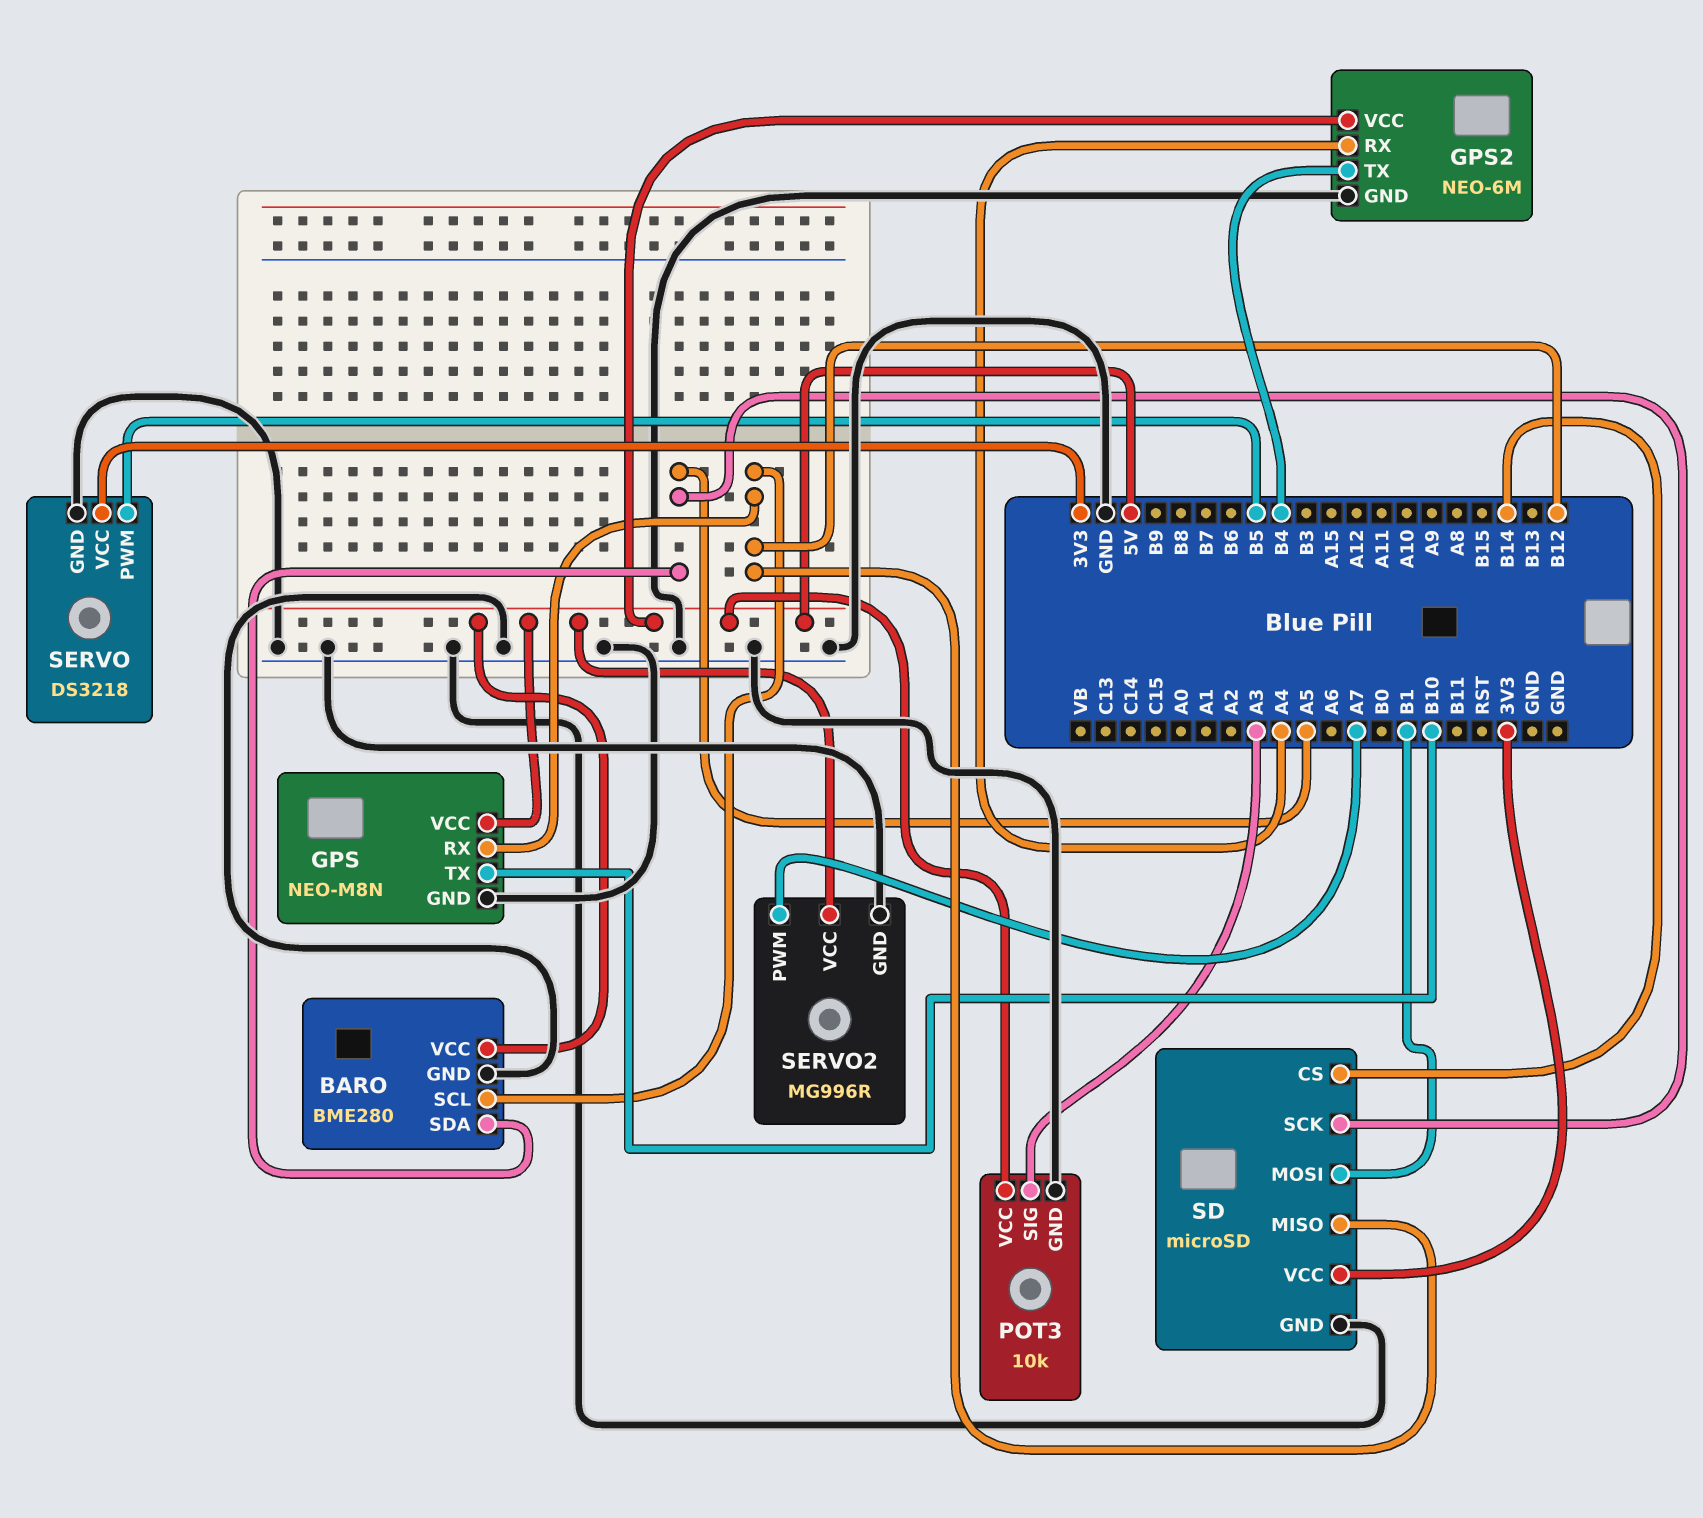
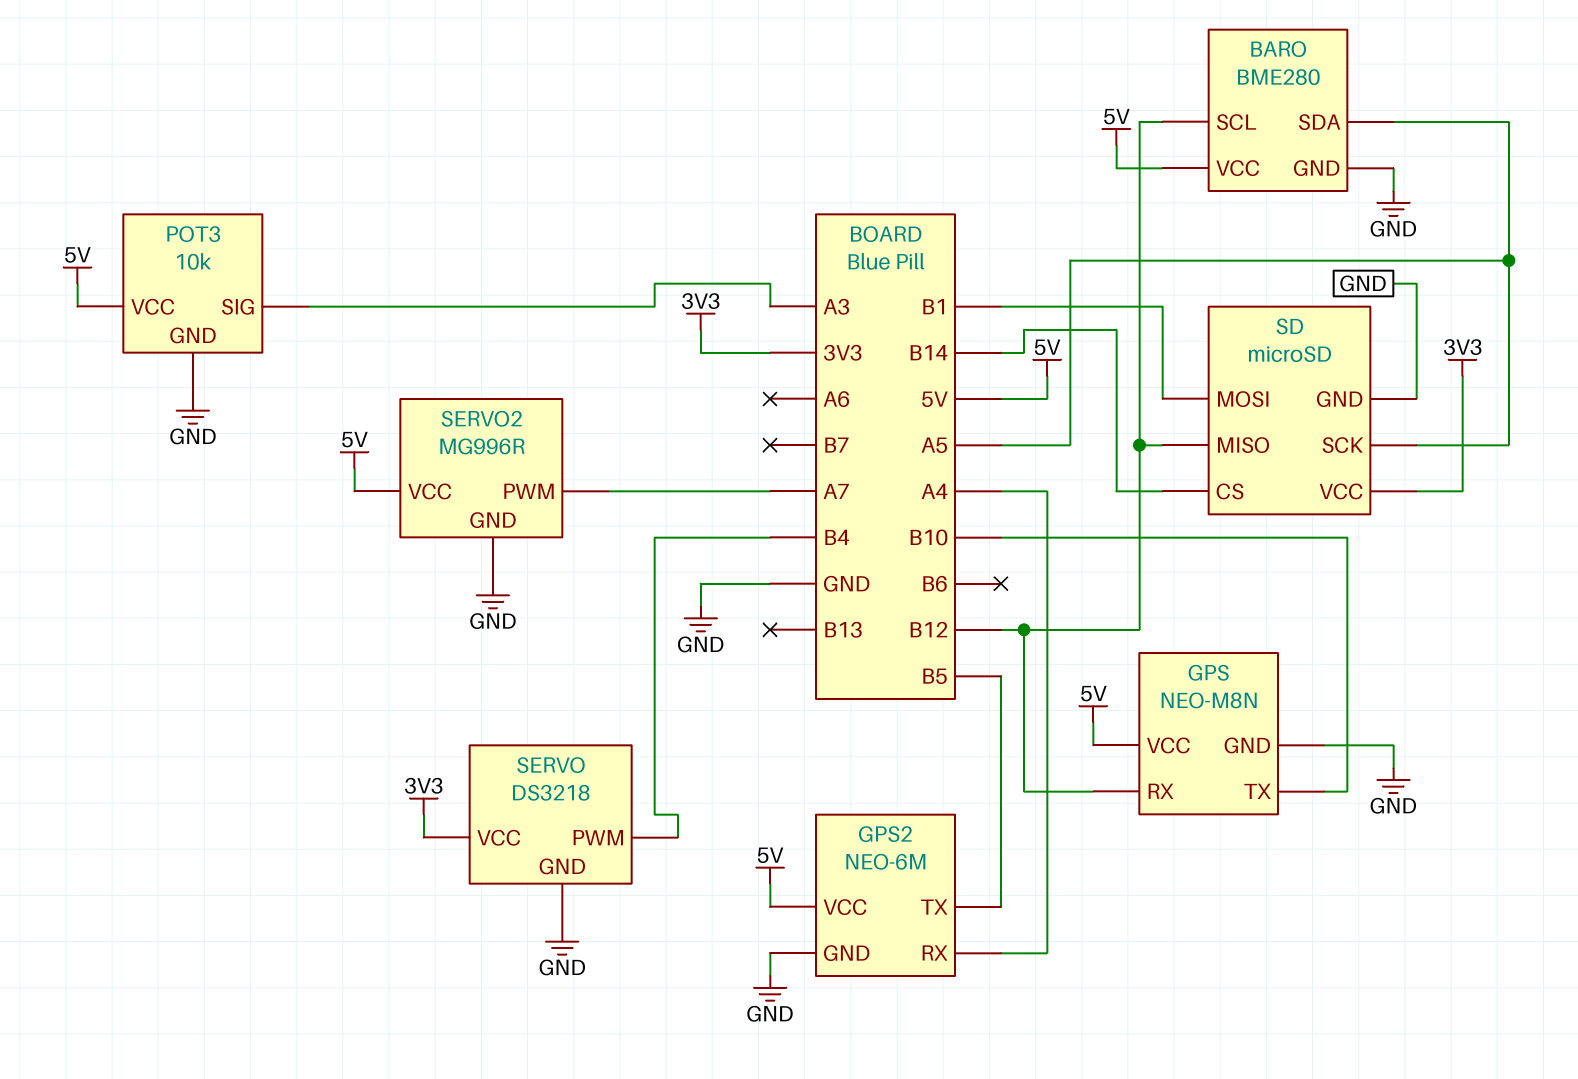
GPS2 pin TX: B4 -> B5
SERVO pin PWM: B5 -> B4

